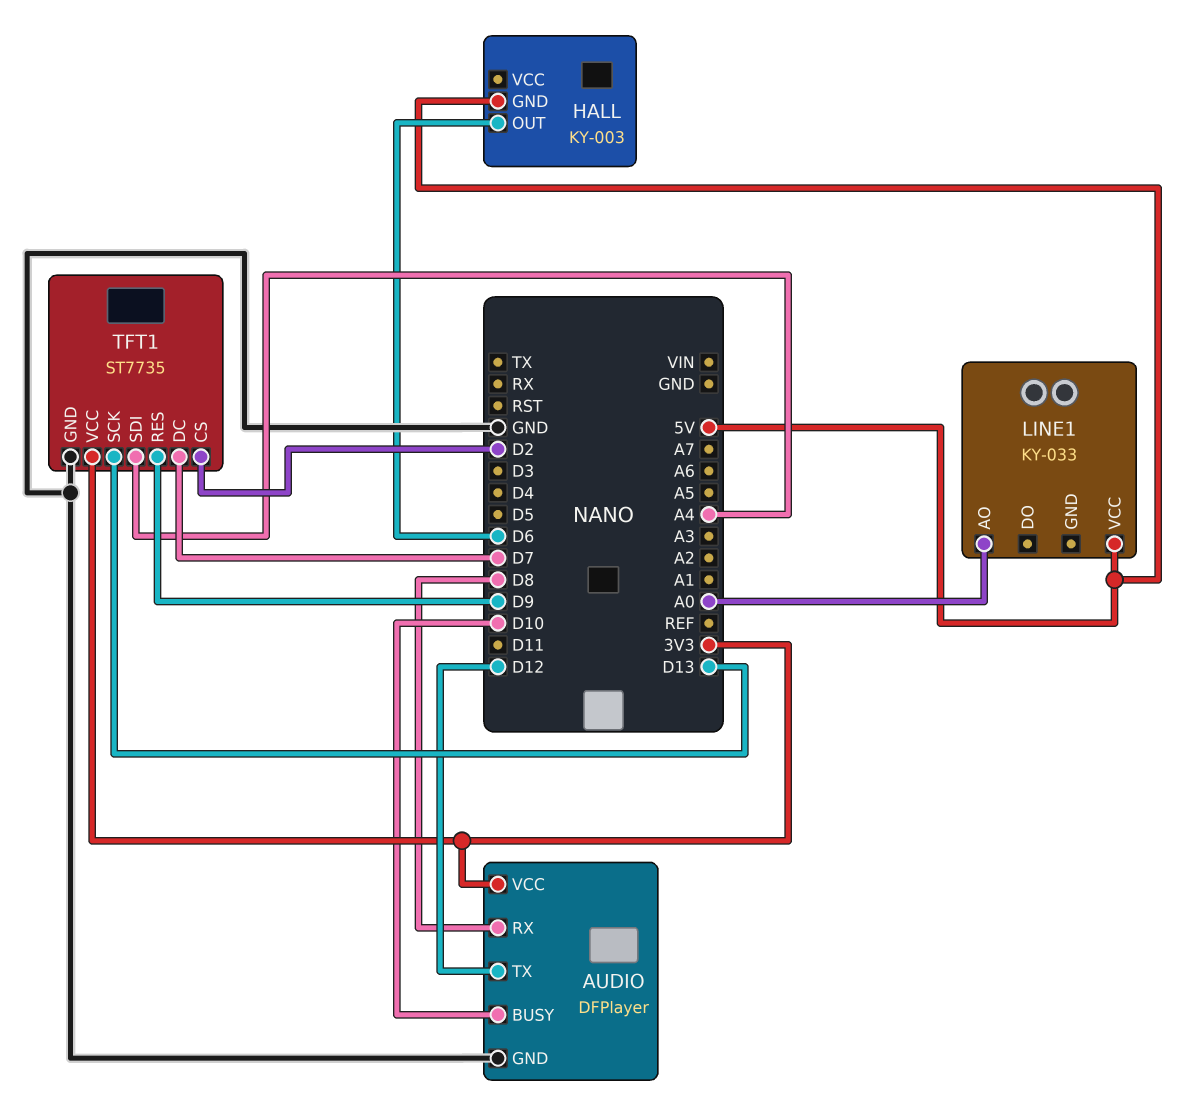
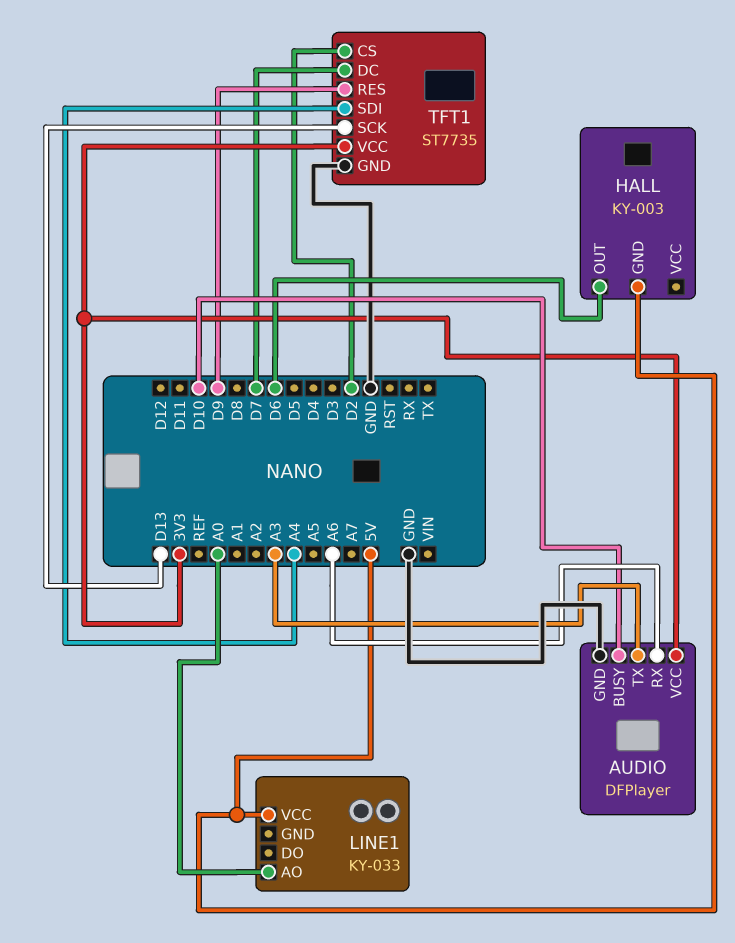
AUDIO pin RX: D8 -> A6
AUDIO pin TX: D12 -> A3

